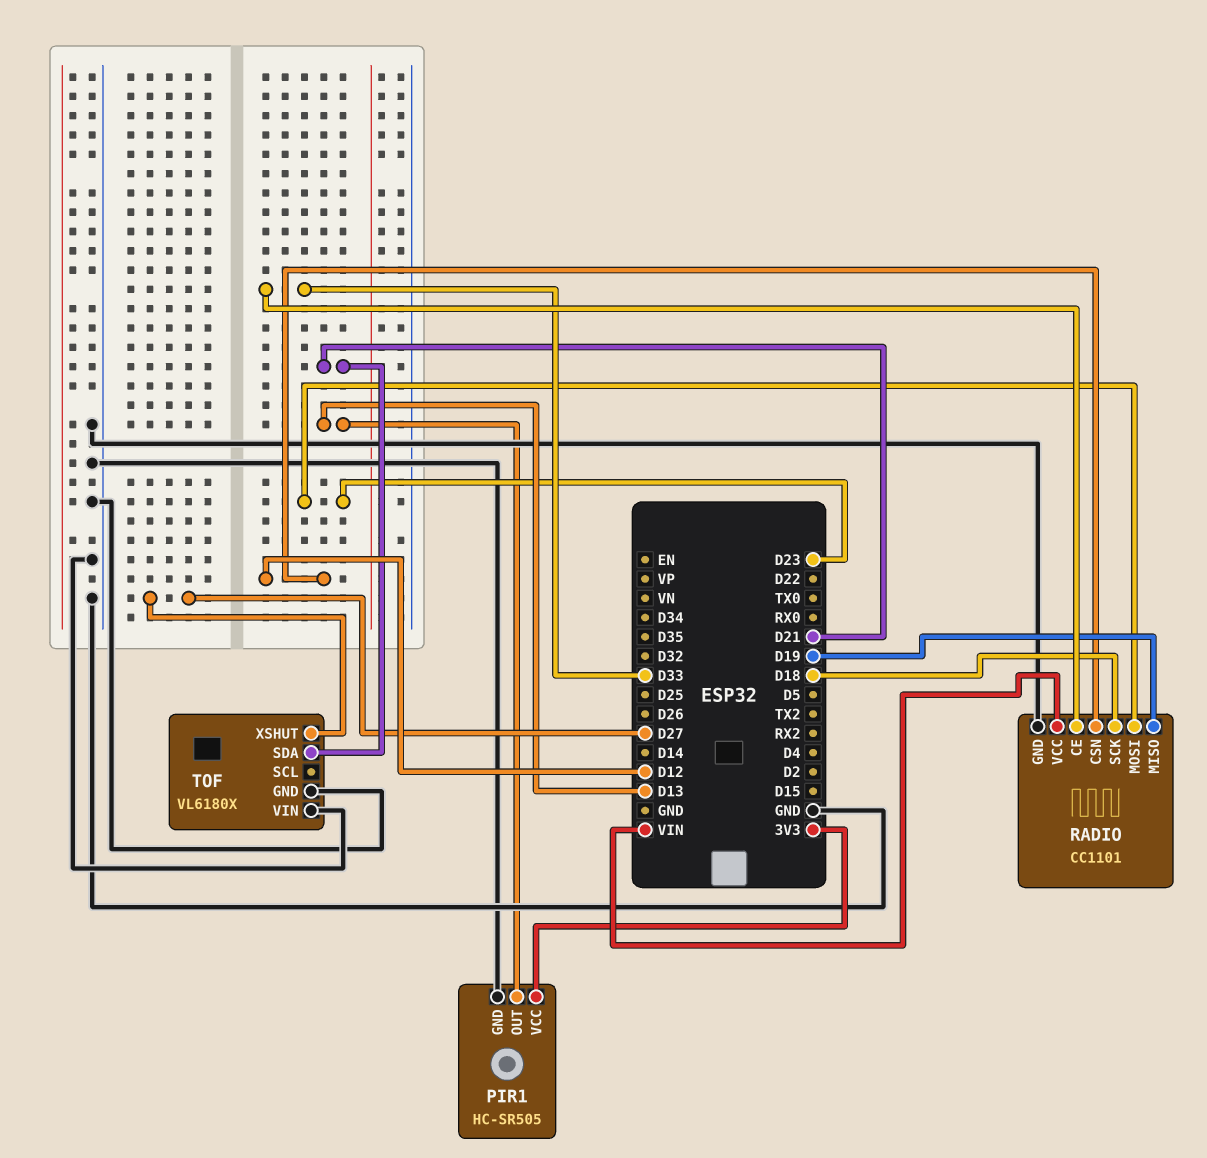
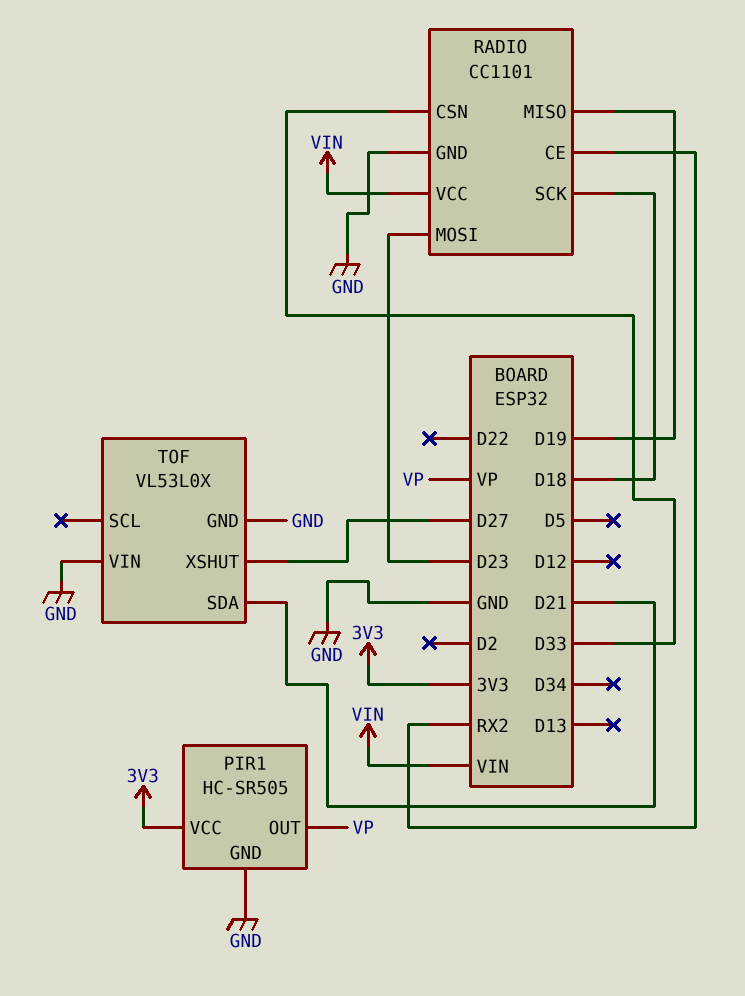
PIR1 pin OUT: D13 -> VP
RADIO pin CE: D33 -> RX2
RADIO pin CSN: D12 -> D33
TOF: VL6180X -> VL53L0X

